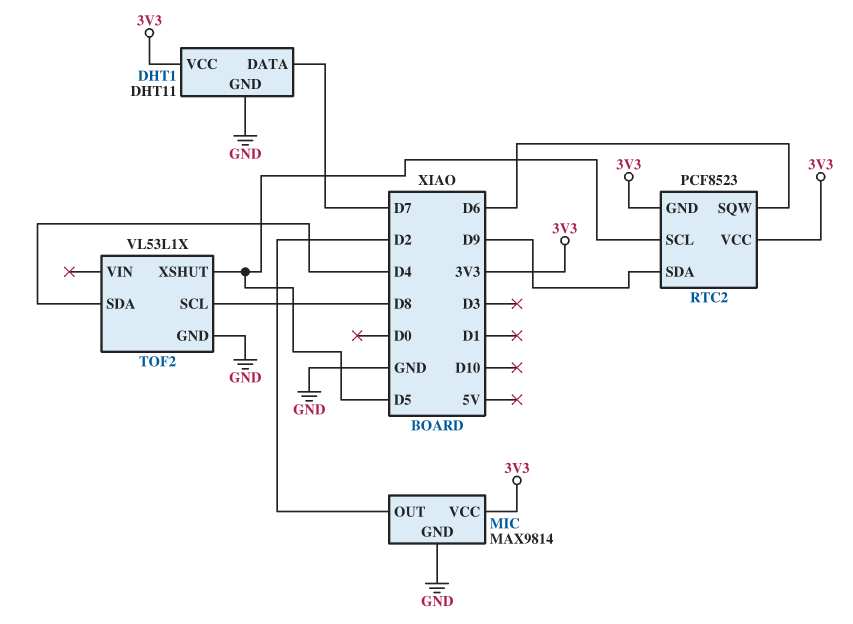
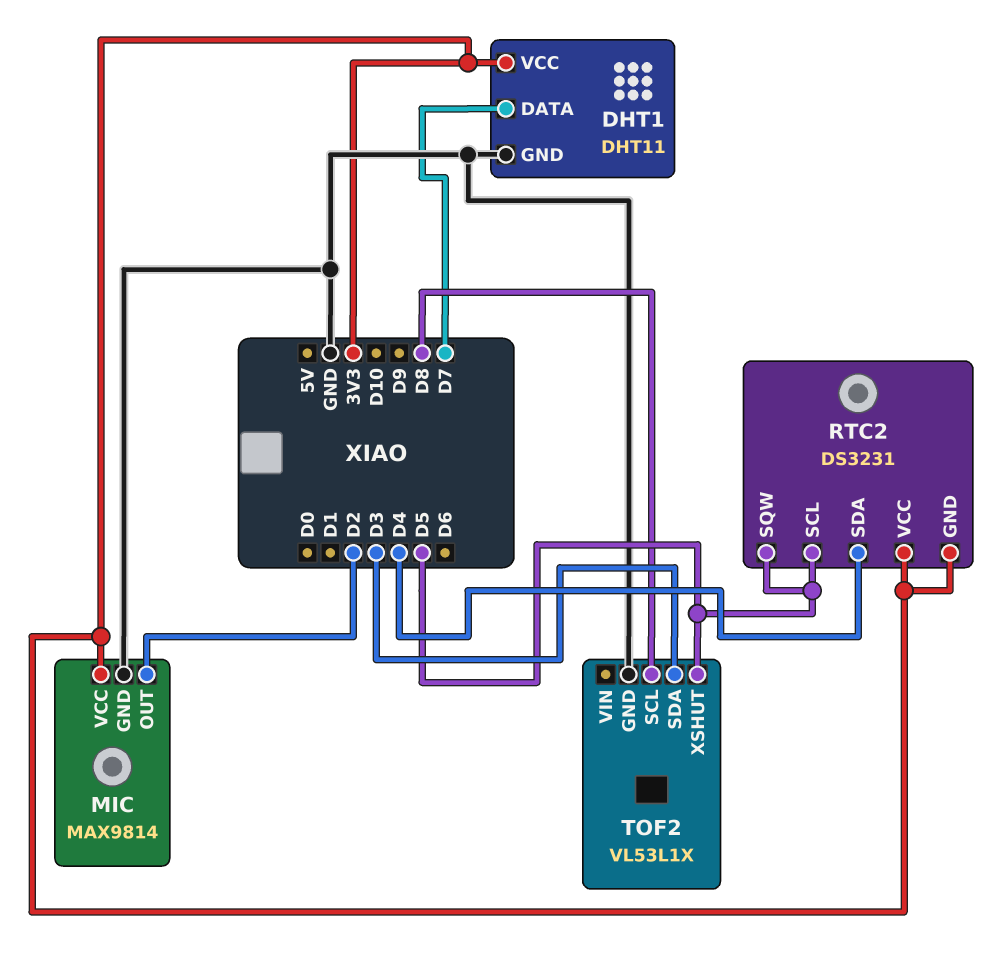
RTC2: PCF8523 -> DS3231
RTC2 pin SDA: D9 -> D4
RTC2 pin SQW: D6 -> D5
TOF2 pin SDA: D4 -> D3

